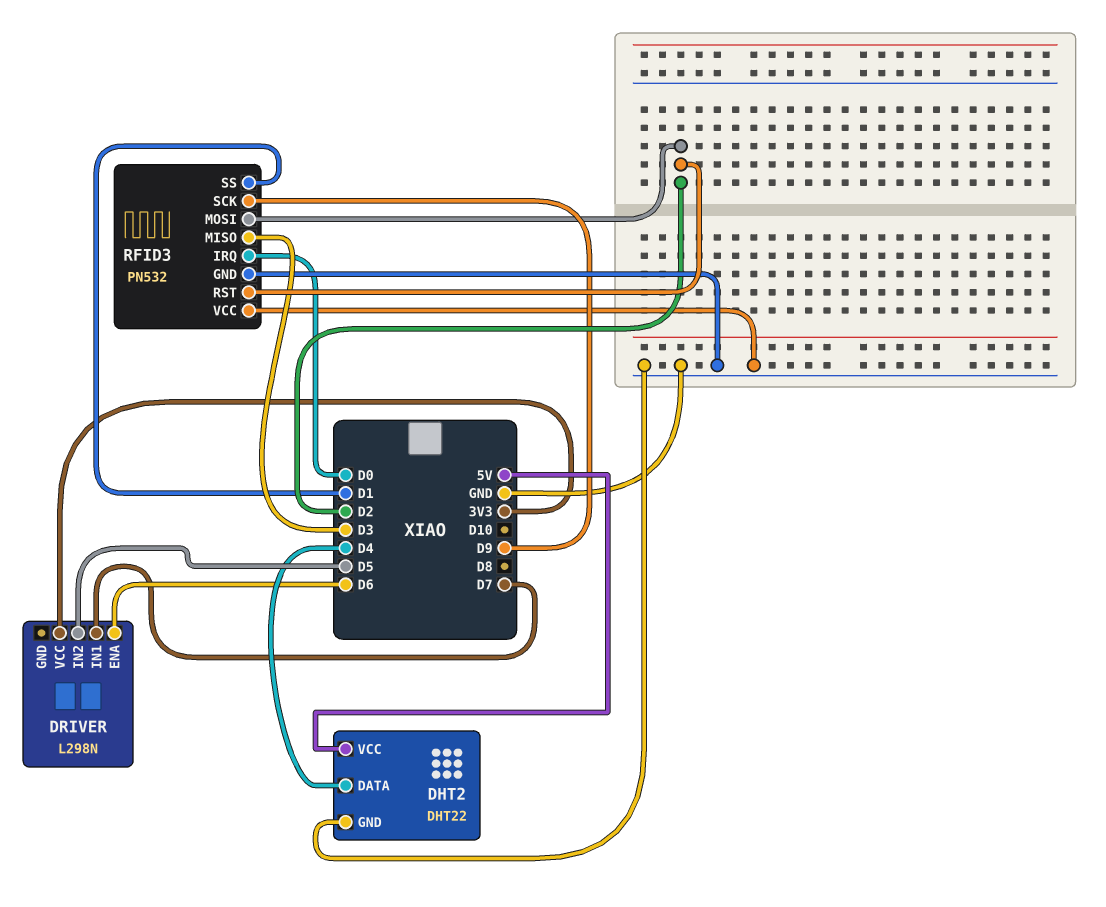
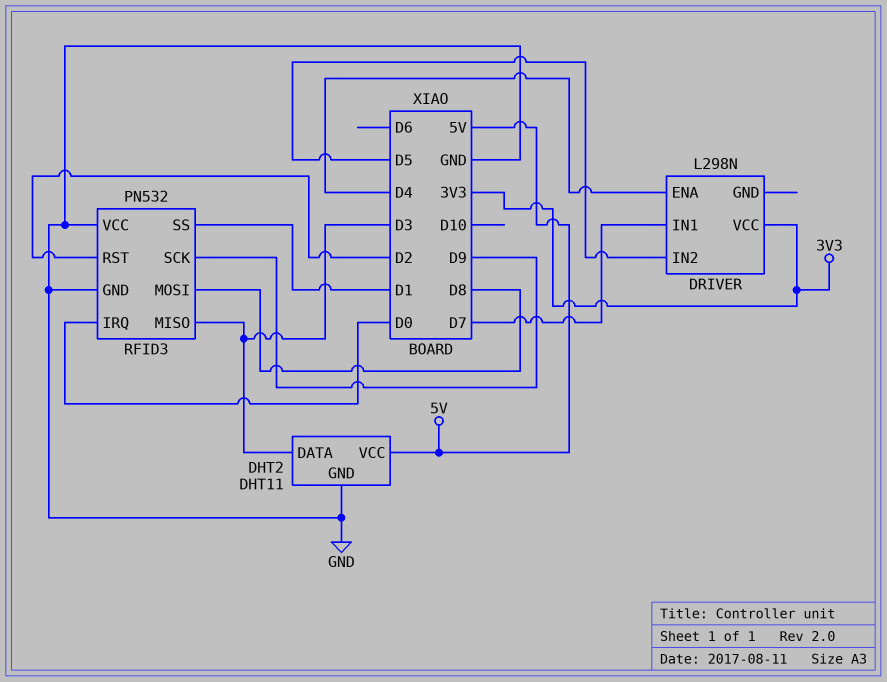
DHT2: DHT22 -> DHT11
DHT2 pin DATA: D4 -> D3
DRIVER pin ENA: D6 -> D4
RFID3 pin MOSI: D2 -> D8

